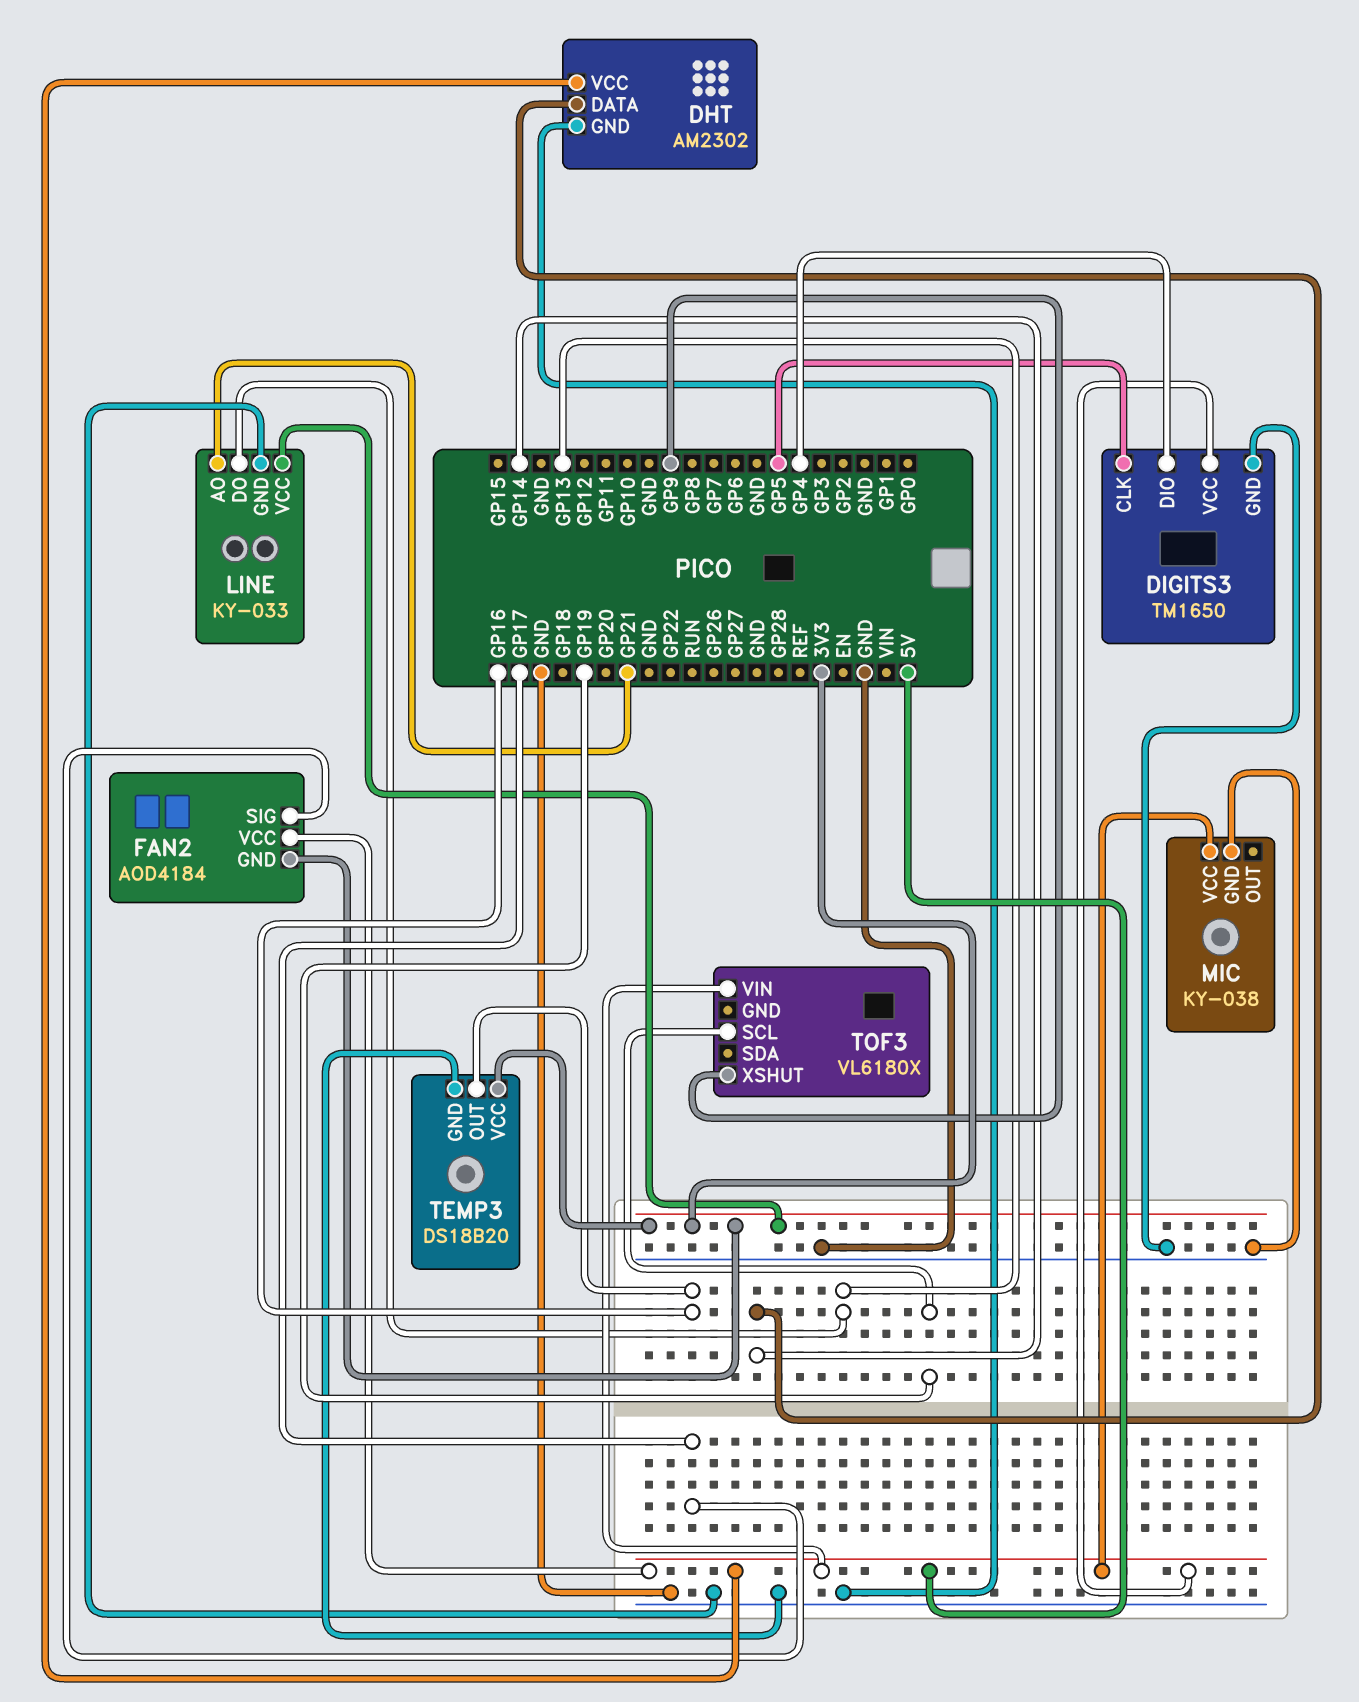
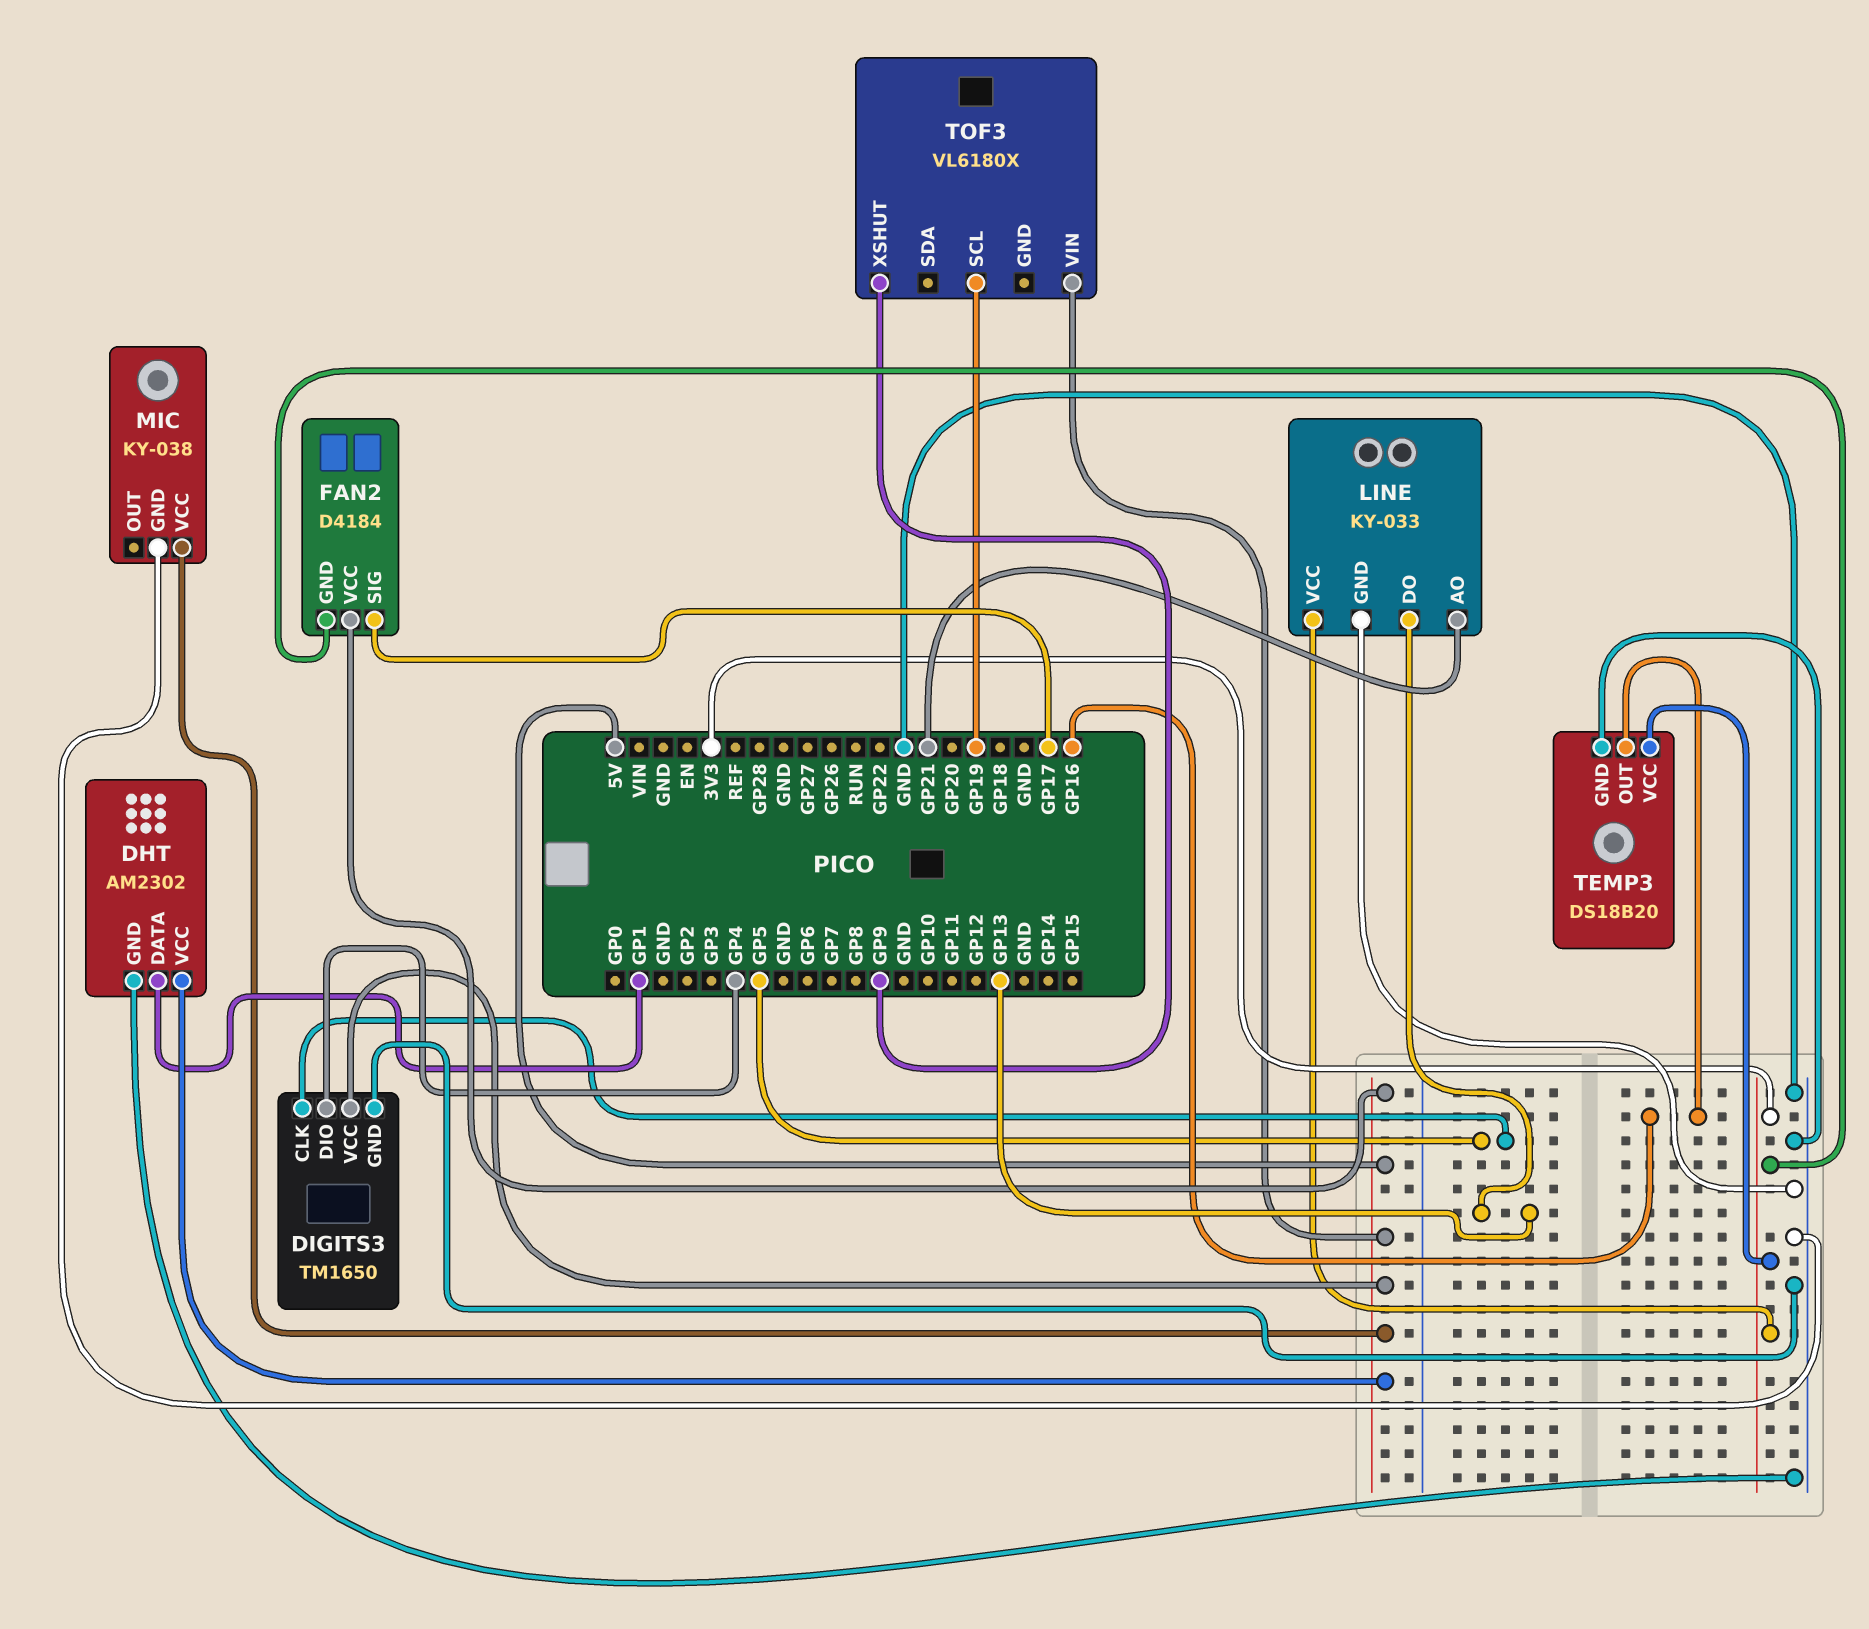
DHT pin DATA: GP14 -> GP1
FAN2: AOD4184 -> D4184

